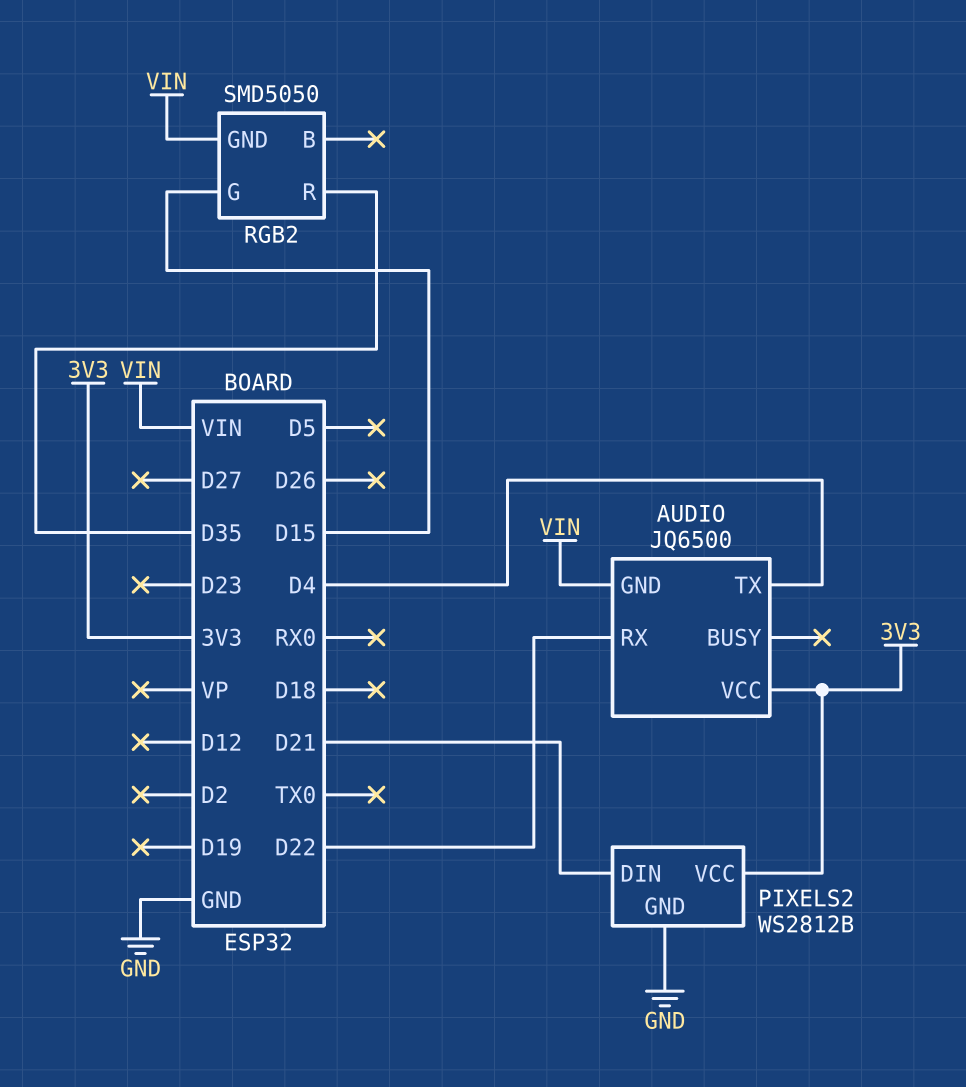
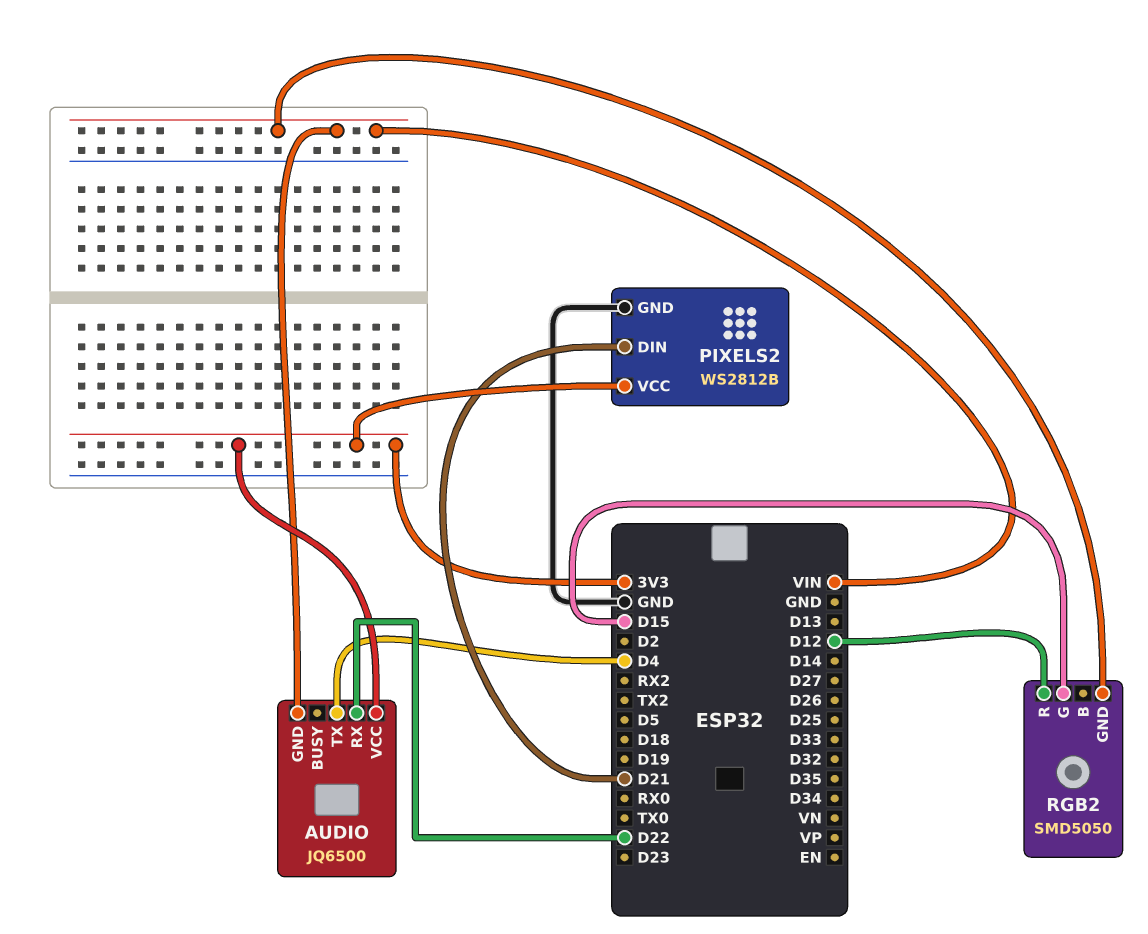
RGB2 pin R: D35 -> D12

